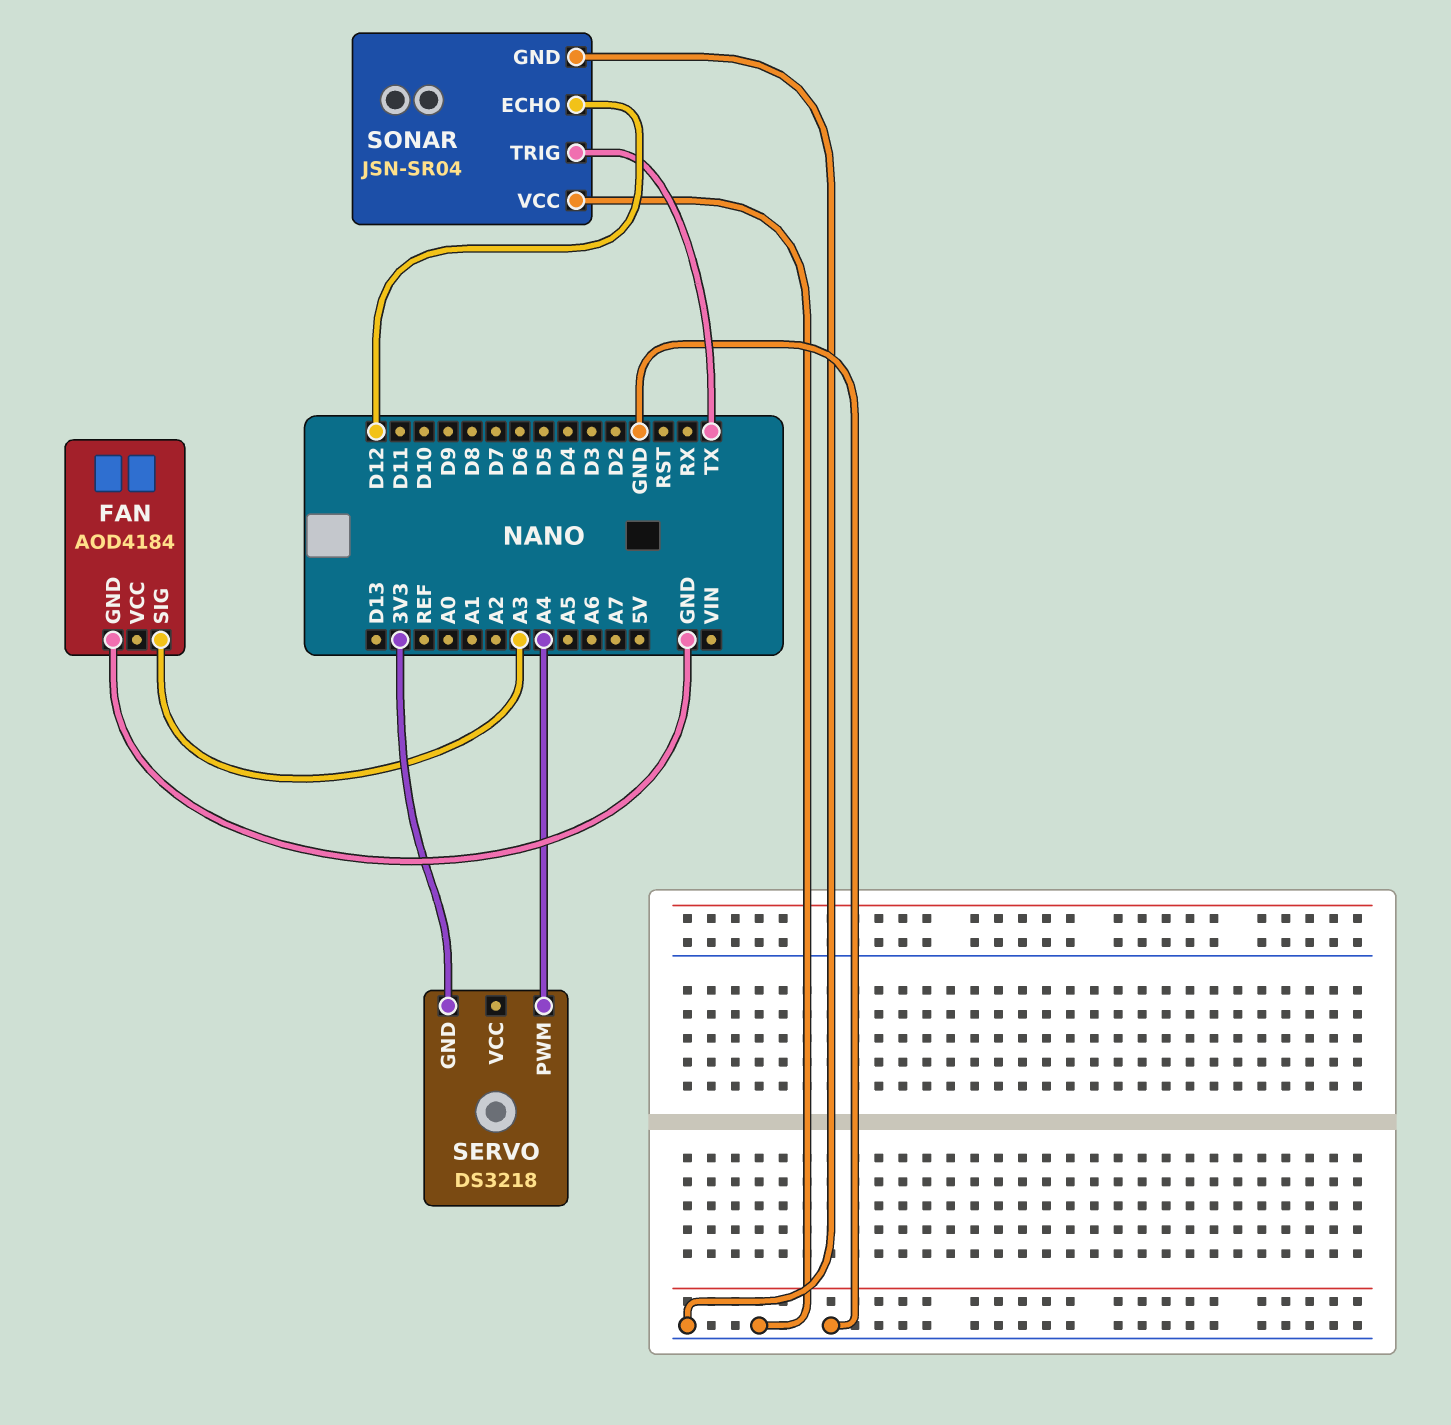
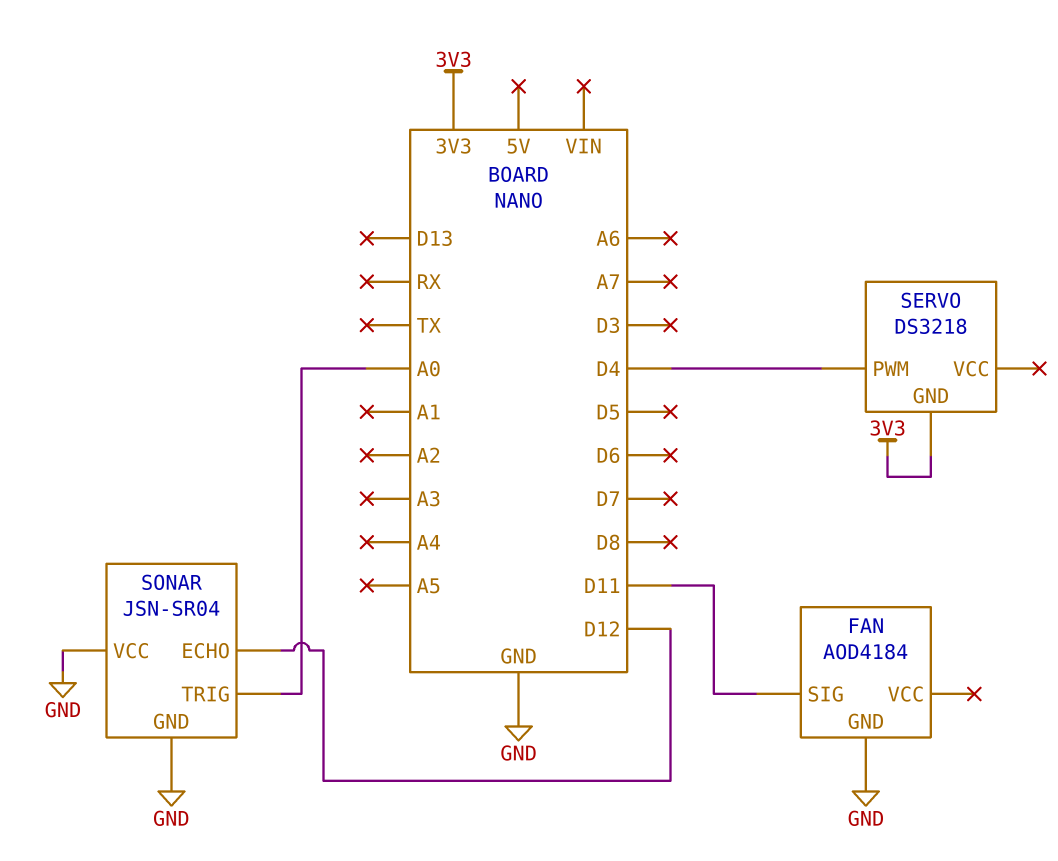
FAN pin SIG: A3 -> D11
SERVO pin PWM: A4 -> D4
SONAR pin TRIG: TX -> A0

